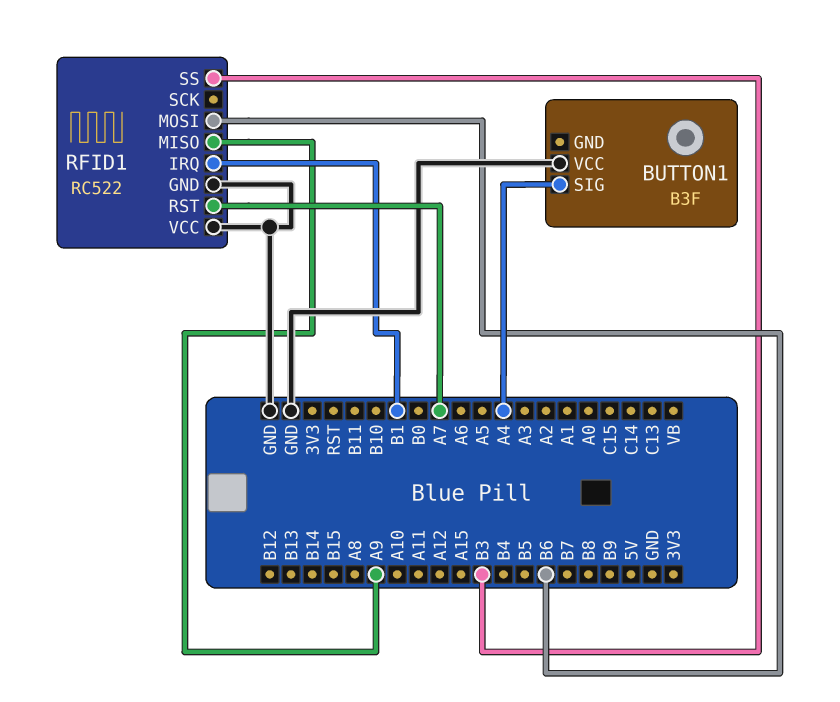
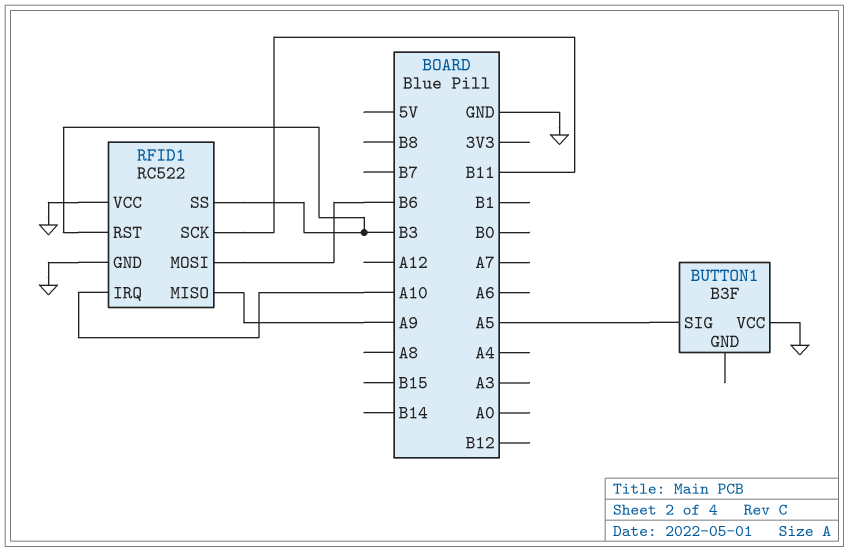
BUTTON1 pin SIG: A4 -> A5
RFID1 pin IRQ: B1 -> A10
RFID1 pin RST: A7 -> B3
RFID1 pin SCK: none -> B11

